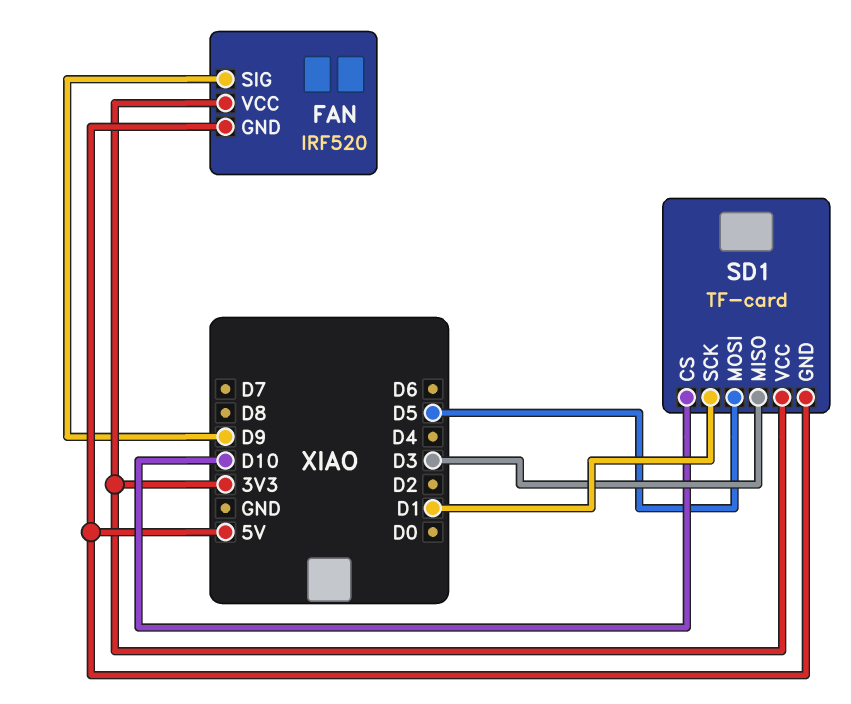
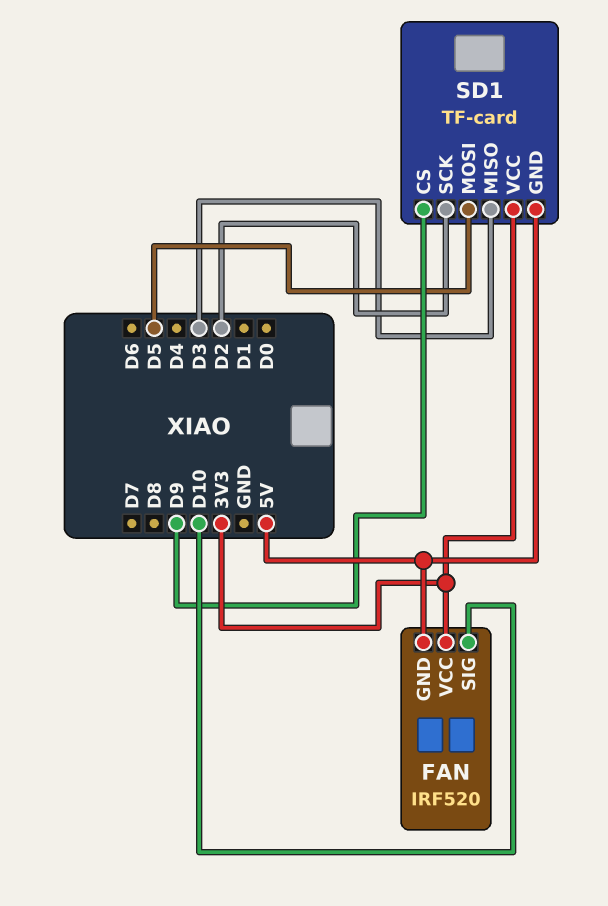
FAN pin SIG: D9 -> D10
SD1 pin CS: D10 -> D9
SD1 pin SCK: D1 -> D2

